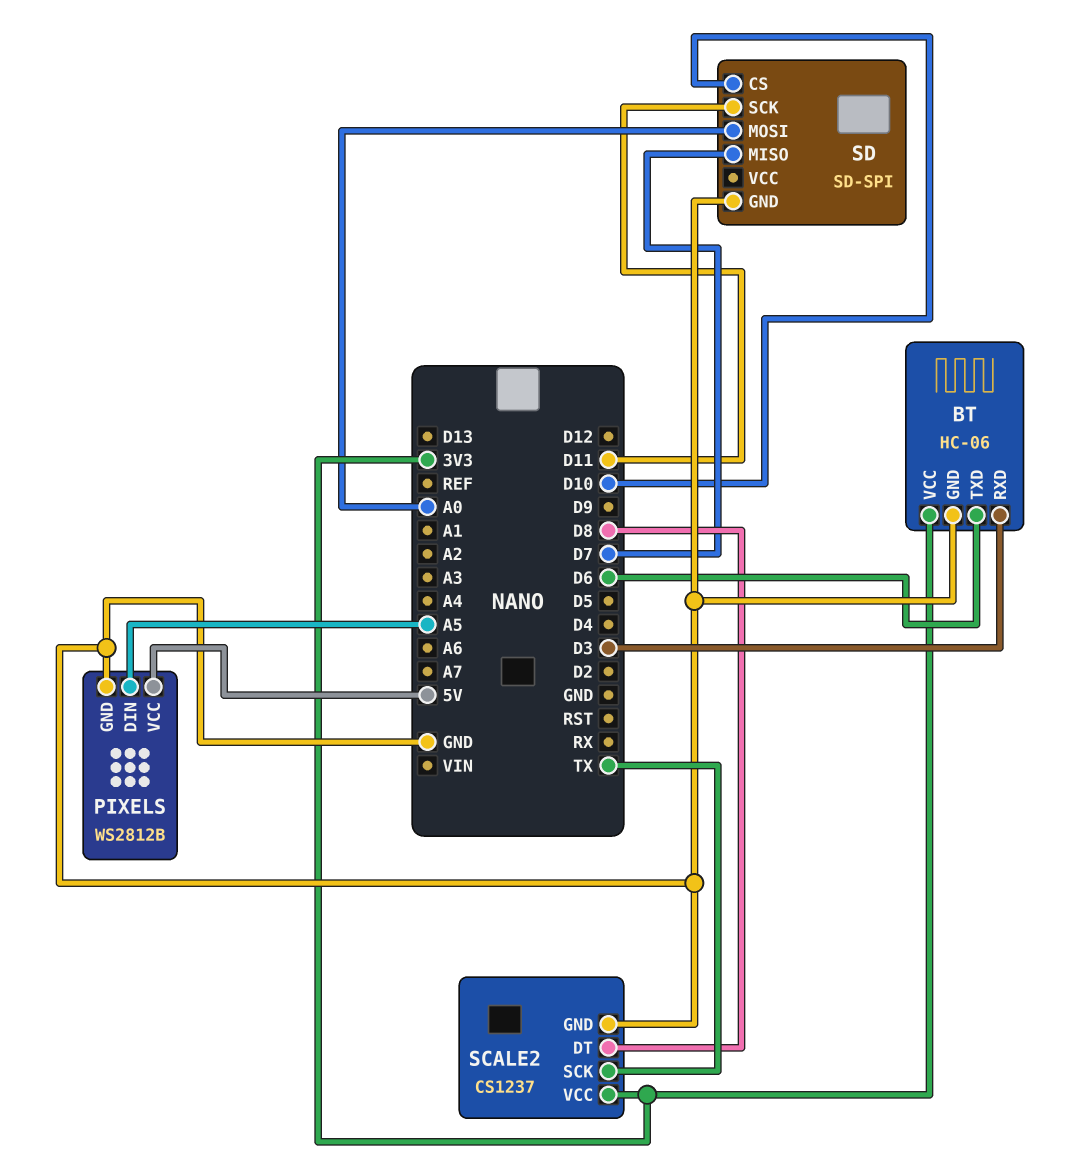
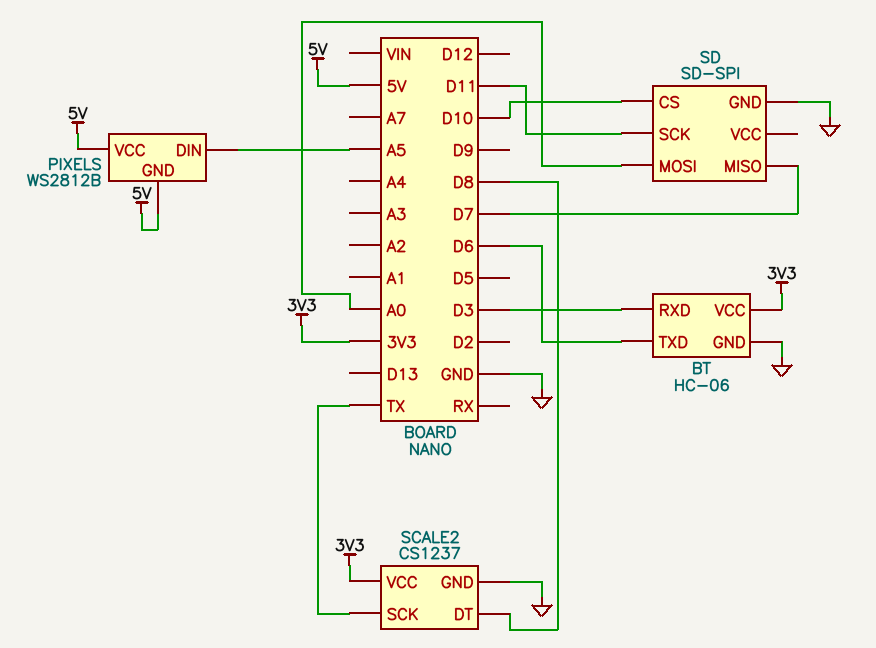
PIXELS pin GND: GND -> 5V

